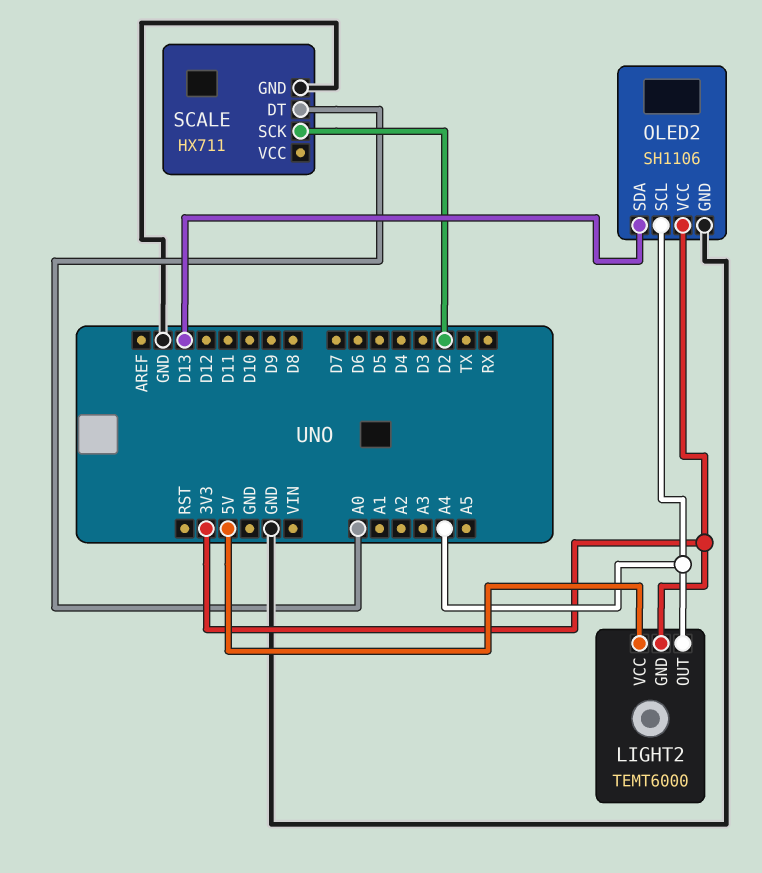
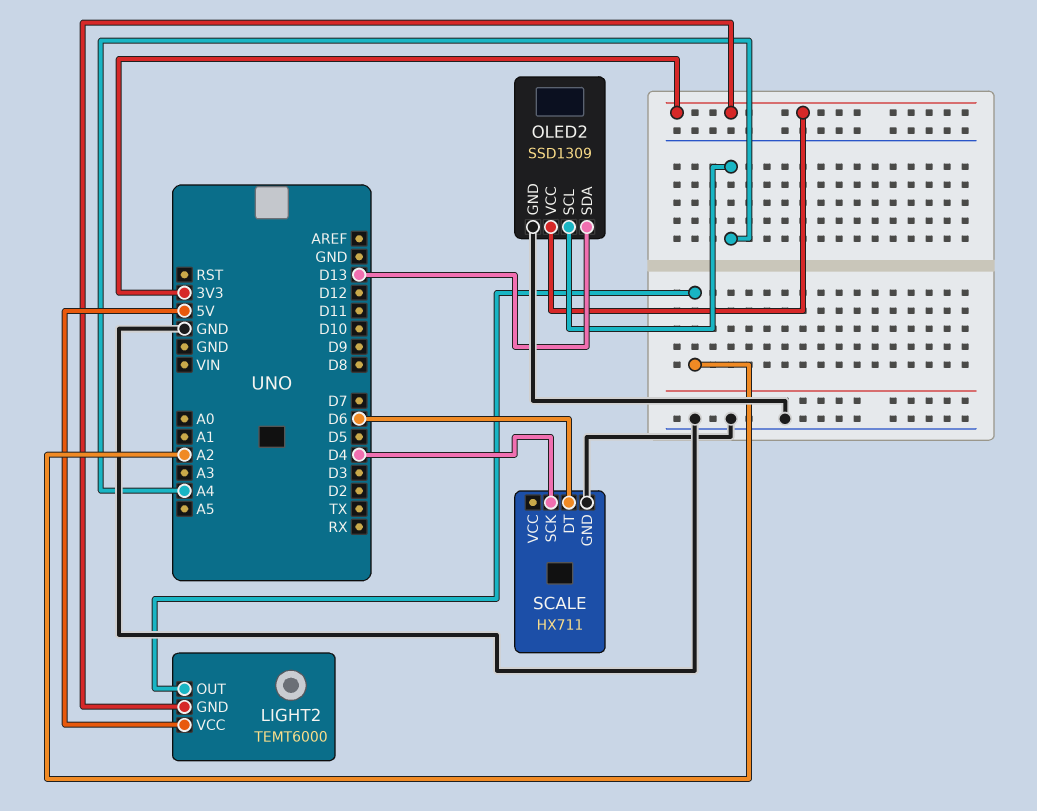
LIGHT2 pin OUT: A4 -> A2
OLED2: SH1106 -> SSD1309
SCALE pin DT: A0 -> D6
SCALE pin SCK: D2 -> D4

